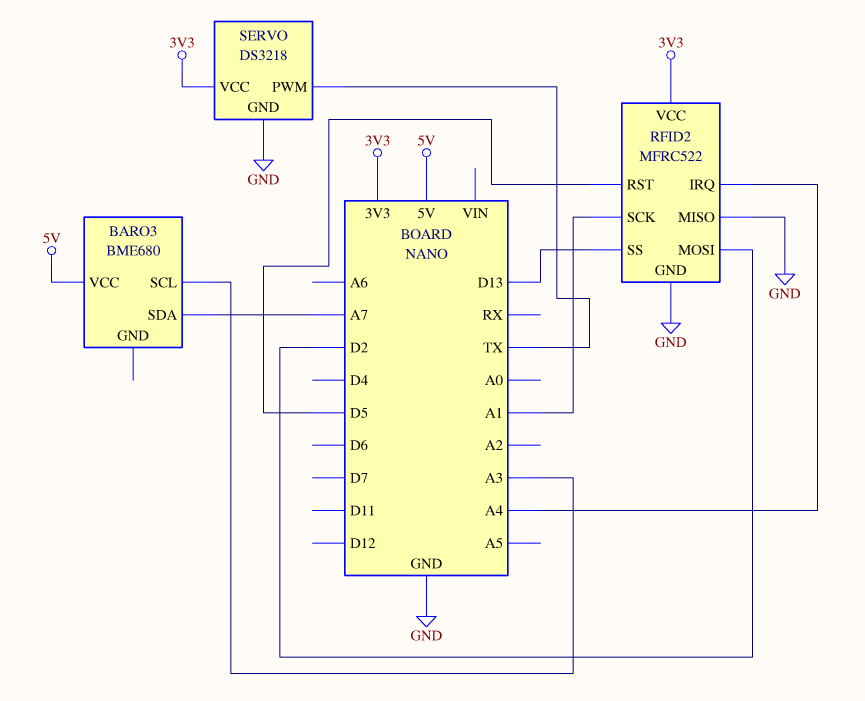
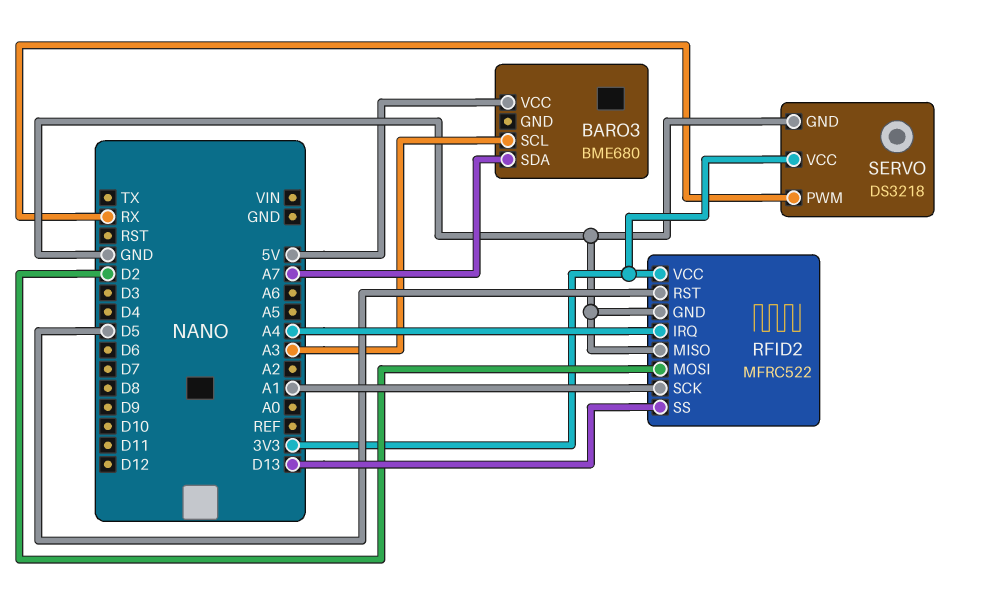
SERVO pin PWM: TX -> RX

